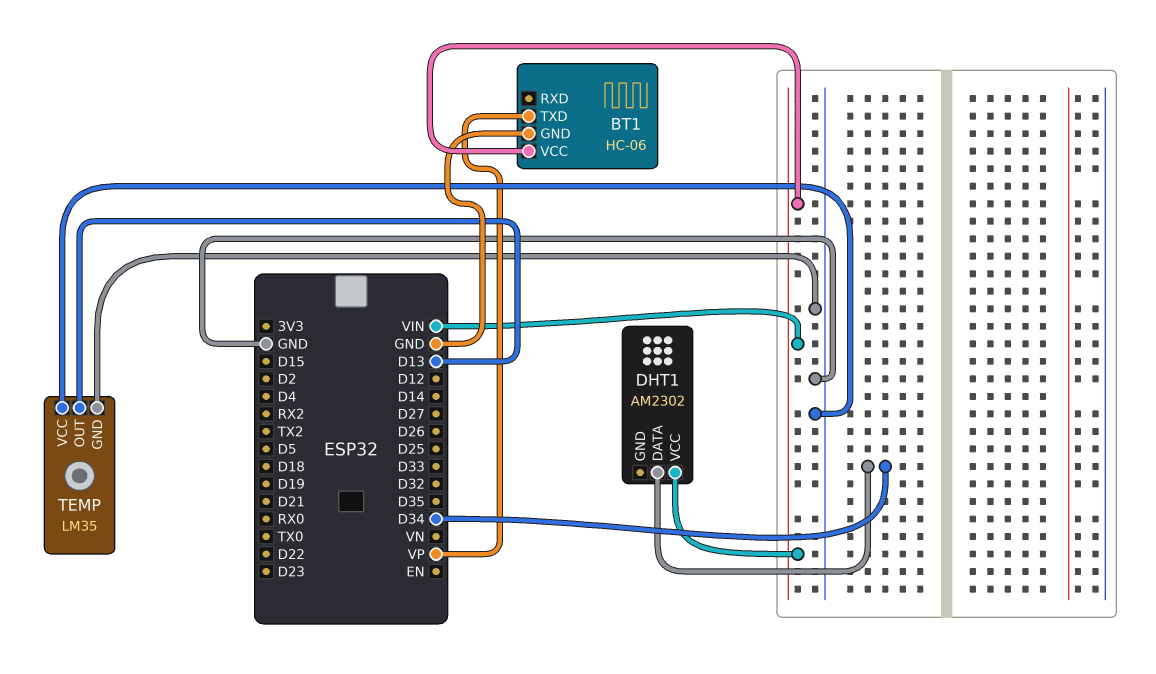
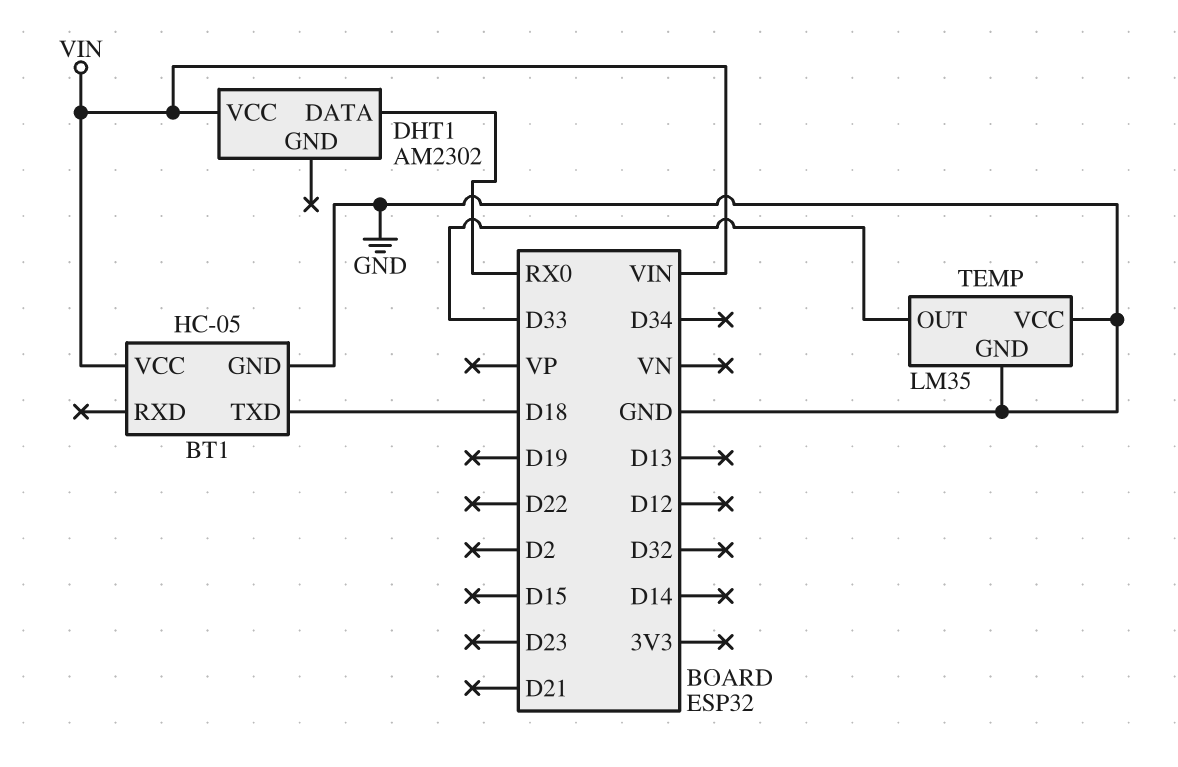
BT1: HC-06 -> HC-05
BT1 pin TXD: VP -> D18
DHT1 pin DATA: D34 -> RX0
TEMP pin OUT: D13 -> D33

